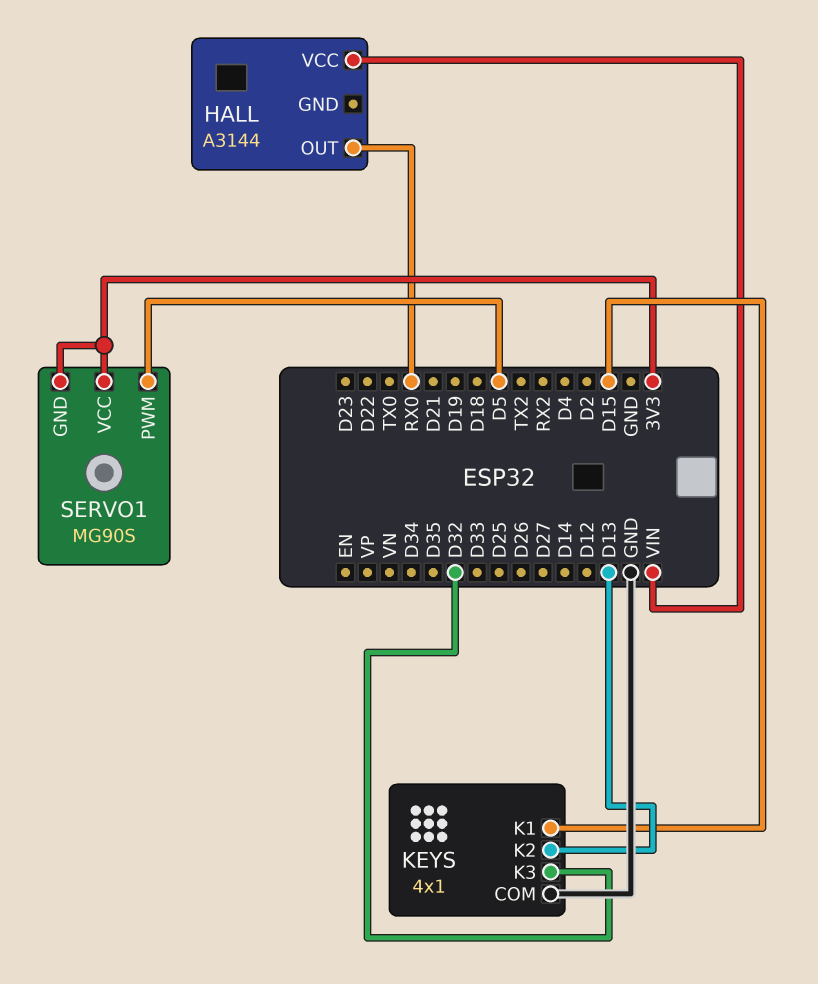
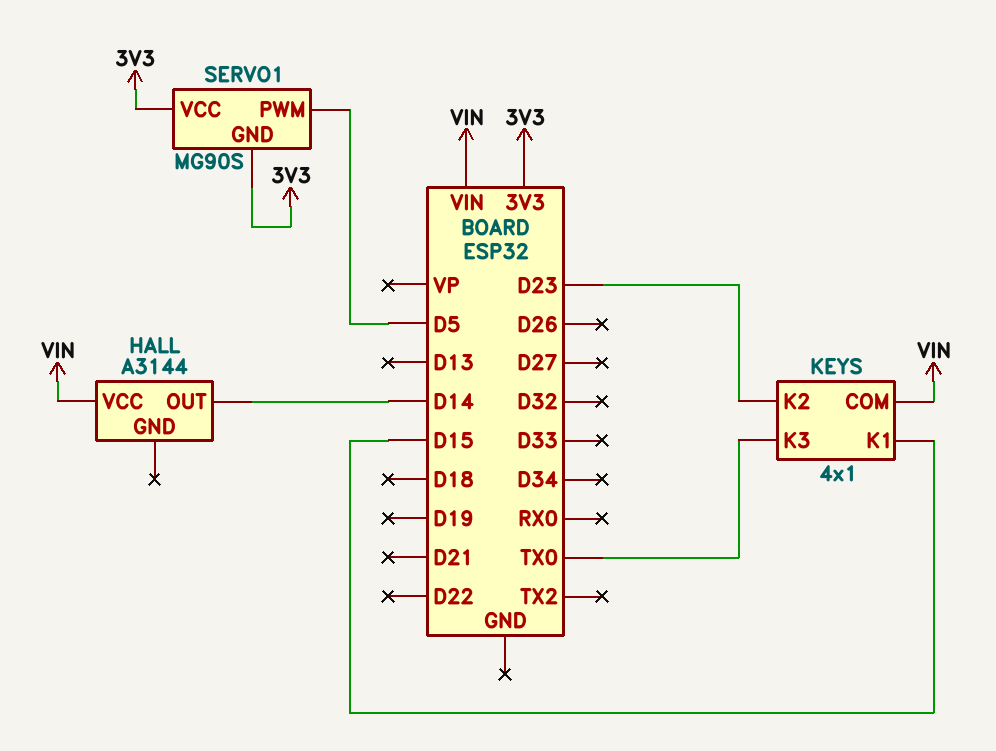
HALL pin OUT: RX0 -> D14
KEYS pin COM: GND -> VIN
KEYS pin K2: D13 -> D23
KEYS pin K3: D32 -> TX0

